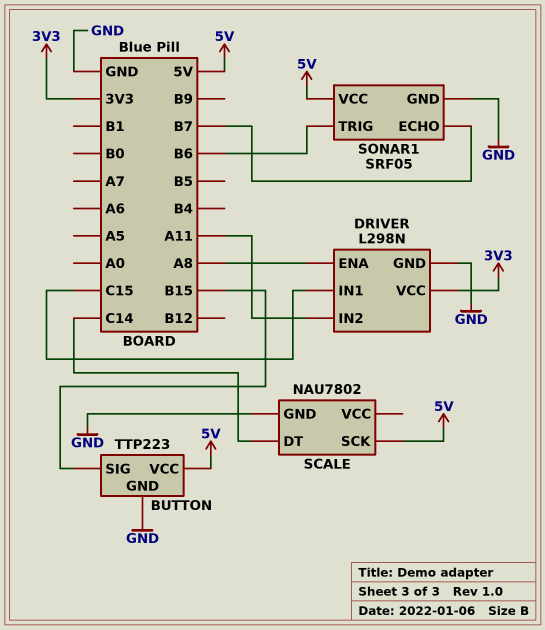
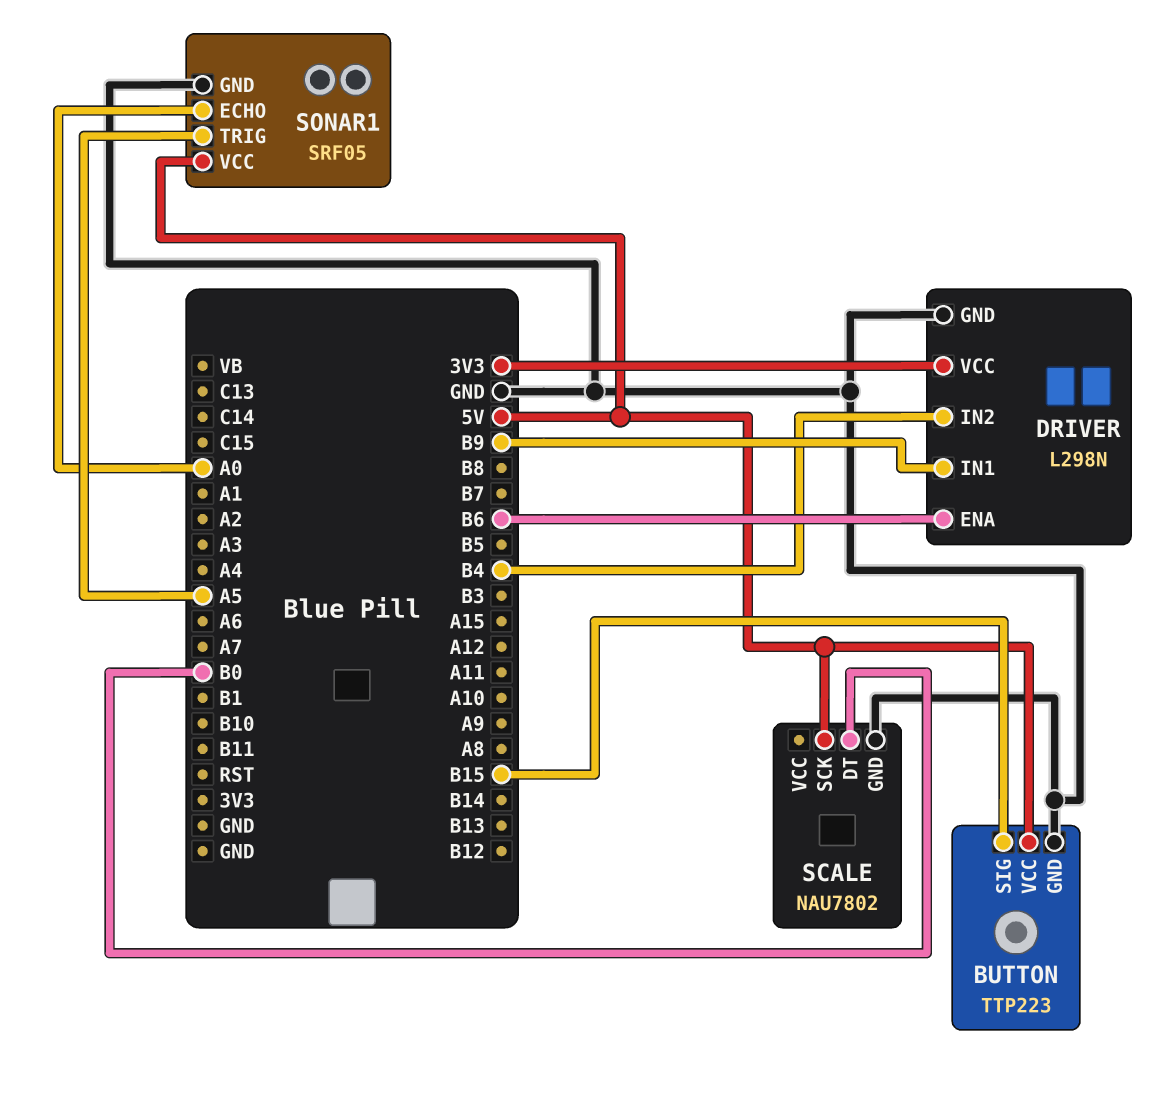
DRIVER pin ENA: A8 -> B6
DRIVER pin IN1: C15 -> B9
DRIVER pin IN2: A11 -> B4
SCALE pin DT: C14 -> B0
SONAR1 pin ECHO: B7 -> A0
SONAR1 pin TRIG: B6 -> A5

